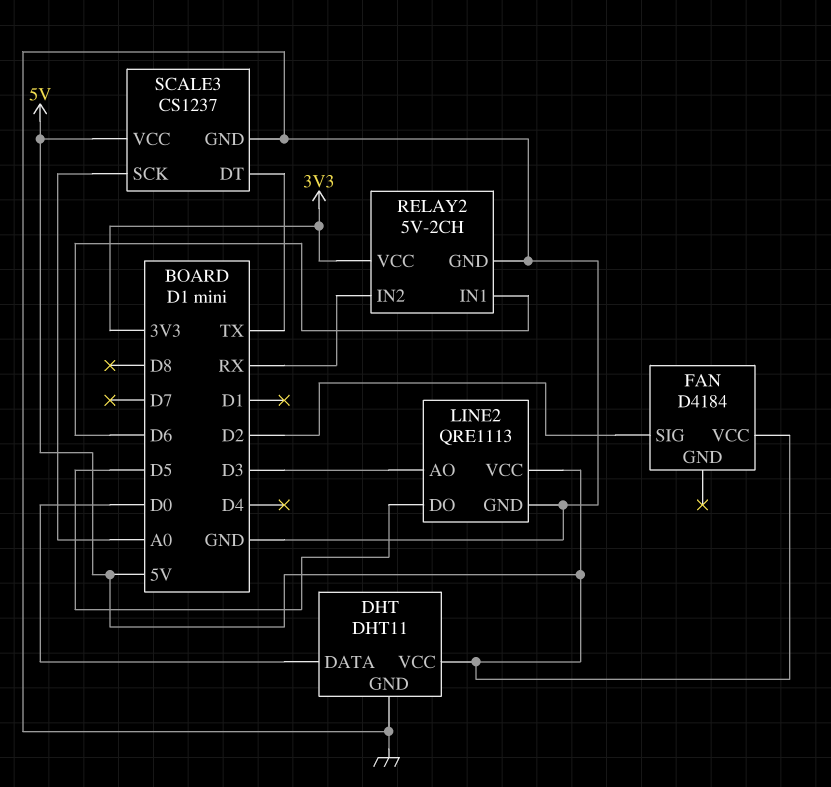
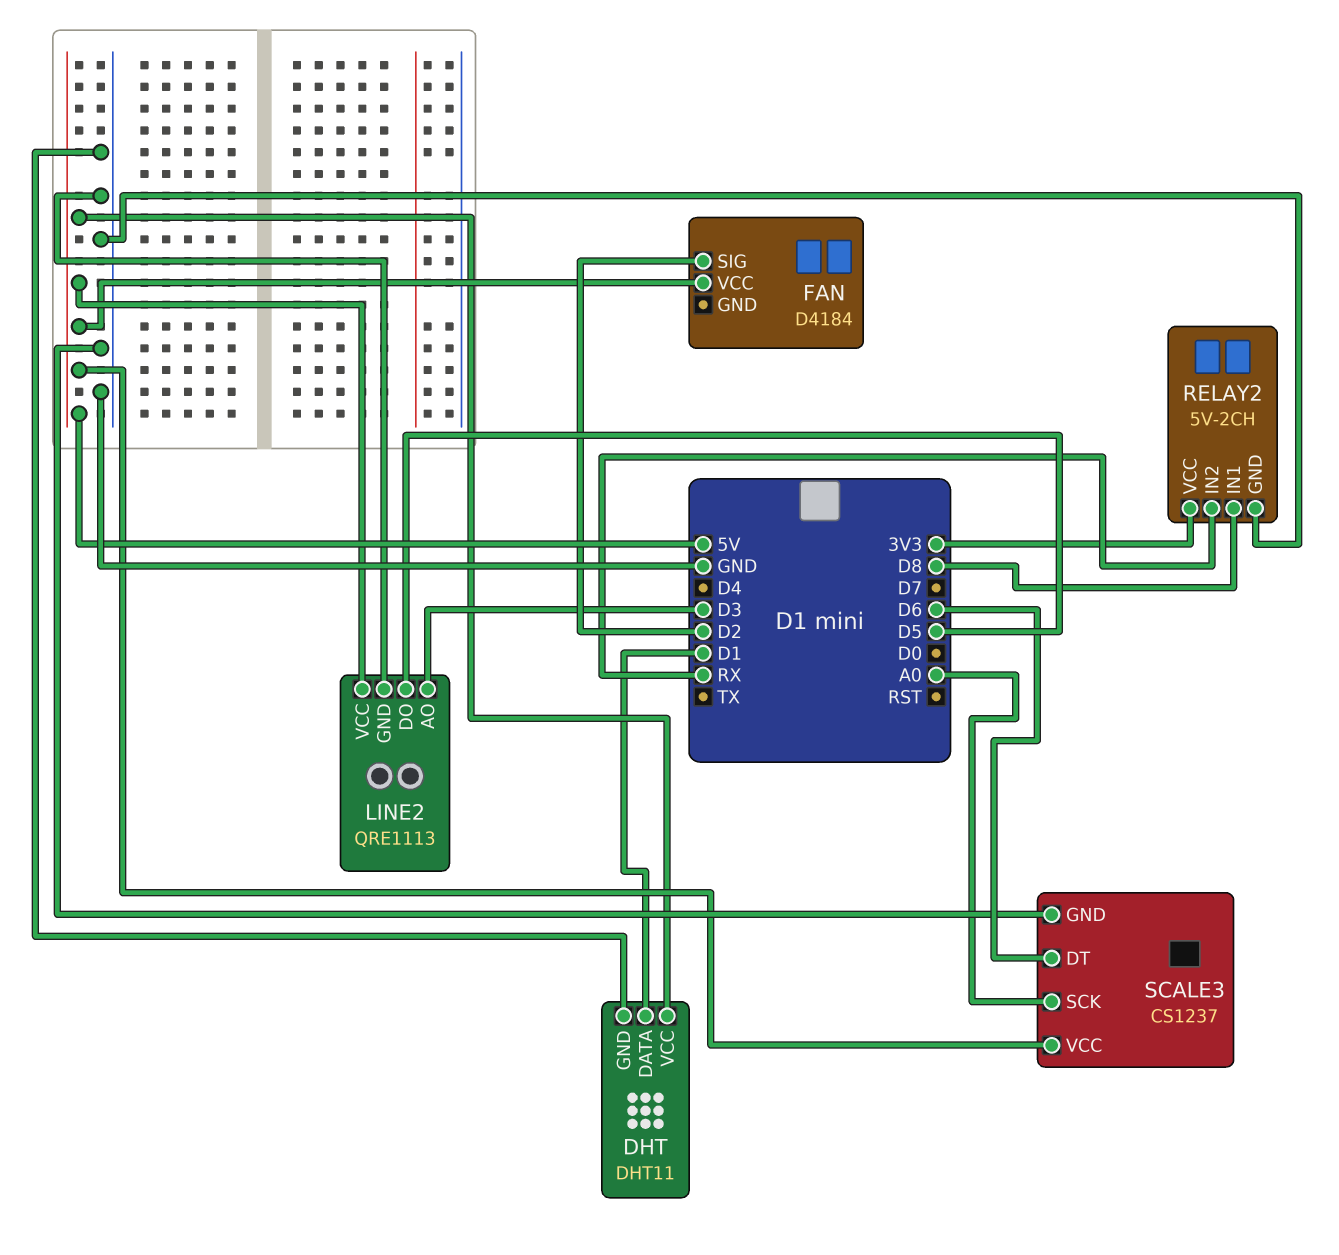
DHT pin DATA: D0 -> D1
RELAY2 pin IN1: D6 -> D8
SCALE3 pin DT: TX -> D6

